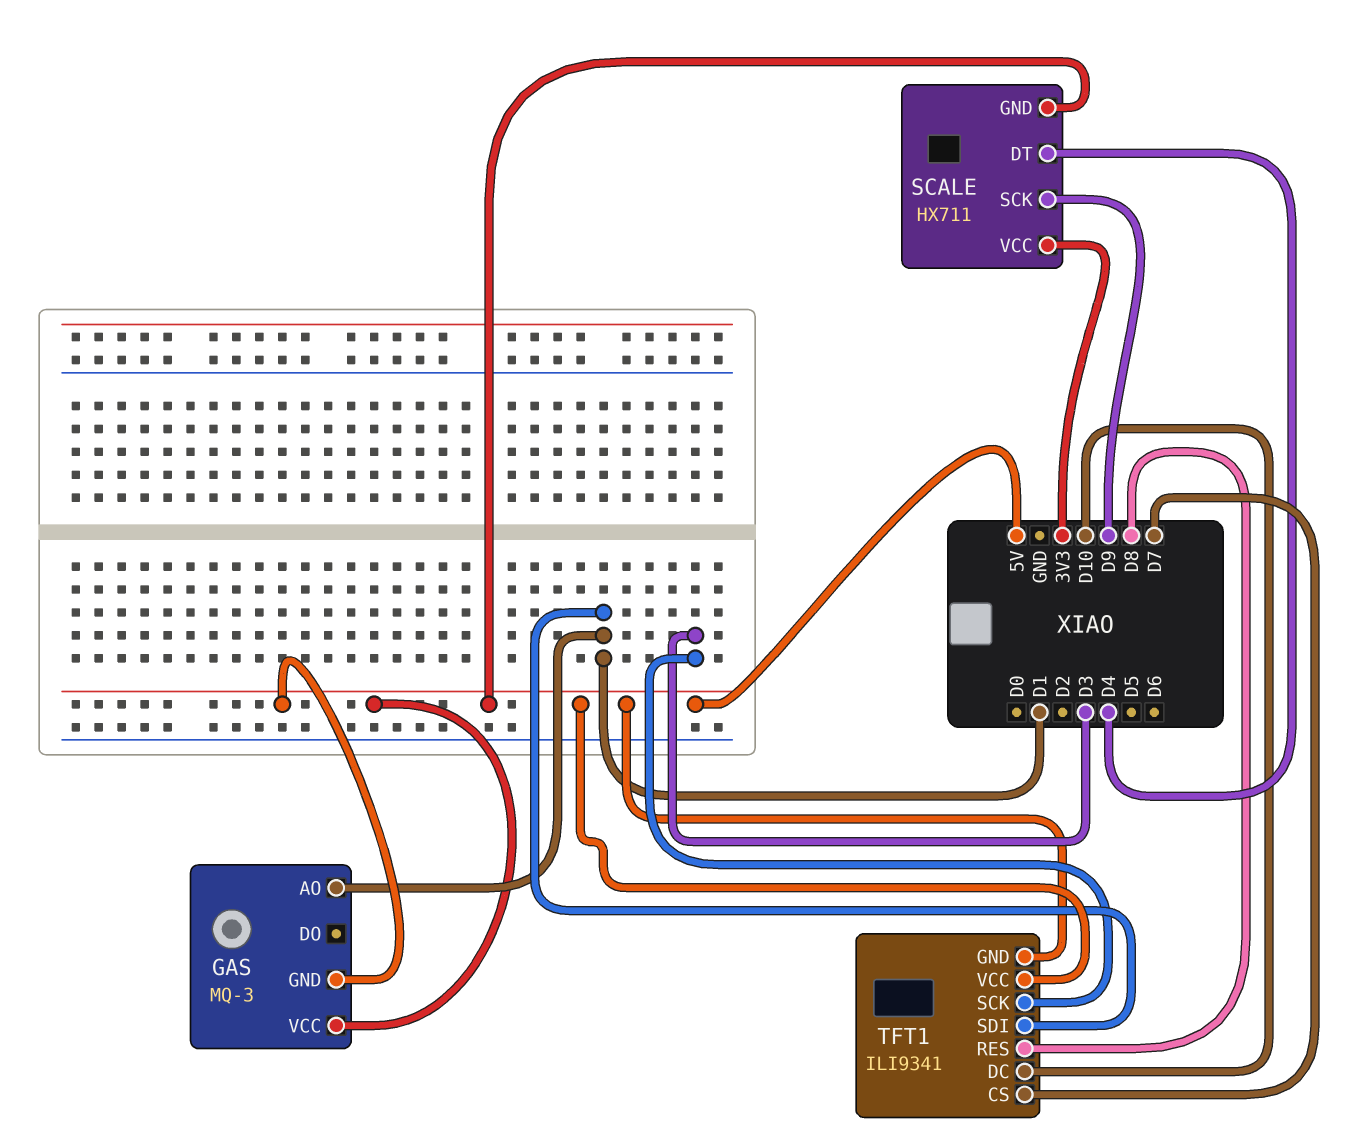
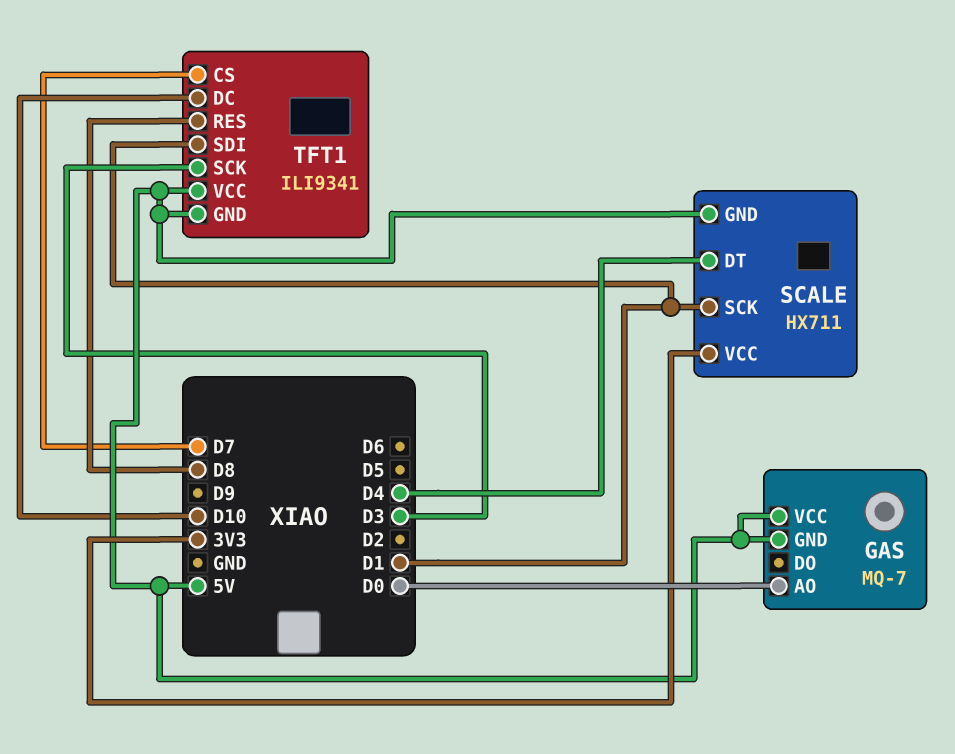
GAS: MQ-3 -> MQ-7
GAS pin AO: D1 -> D0
SCALE pin SCK: D9 -> D1

